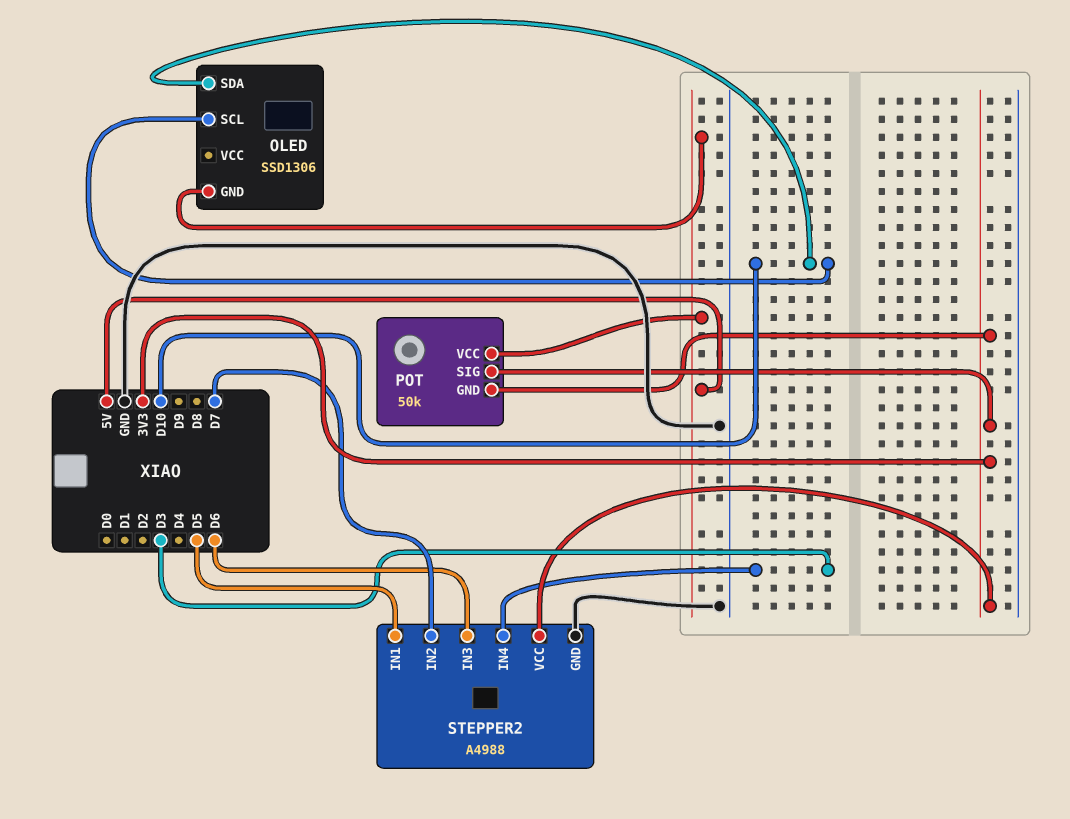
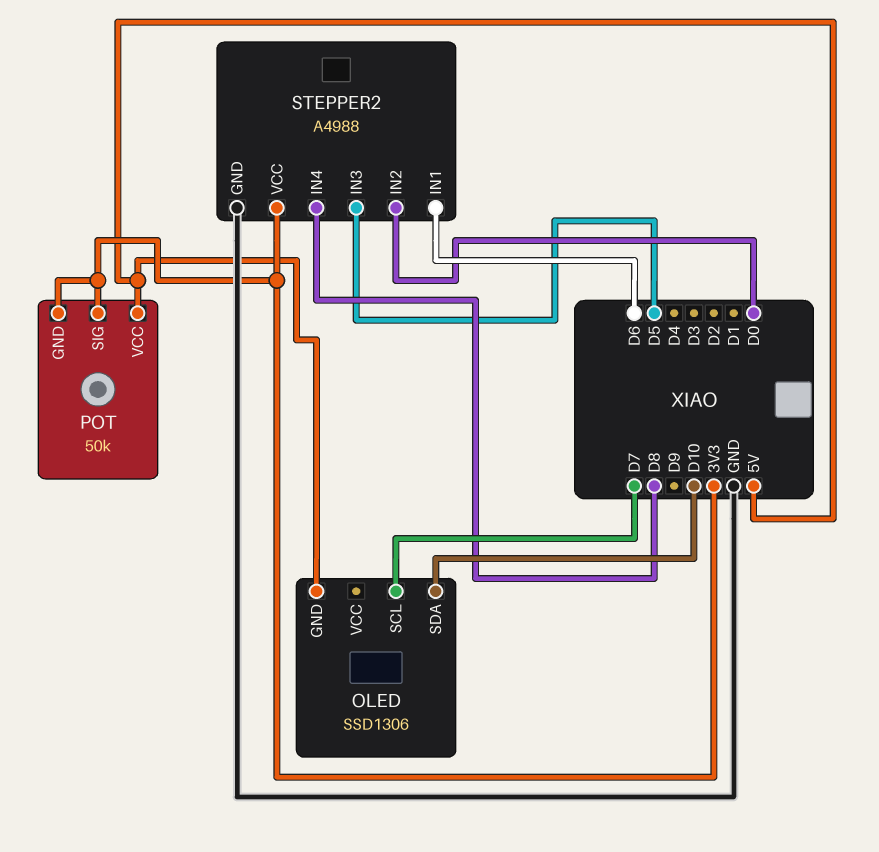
OLED pin SCL: D10 -> D7
STEPPER2 pin IN1: D5 -> D6
STEPPER2 pin IN2: D7 -> D0
STEPPER2 pin IN3: D6 -> D5
STEPPER2 pin IN4: D3 -> D8

